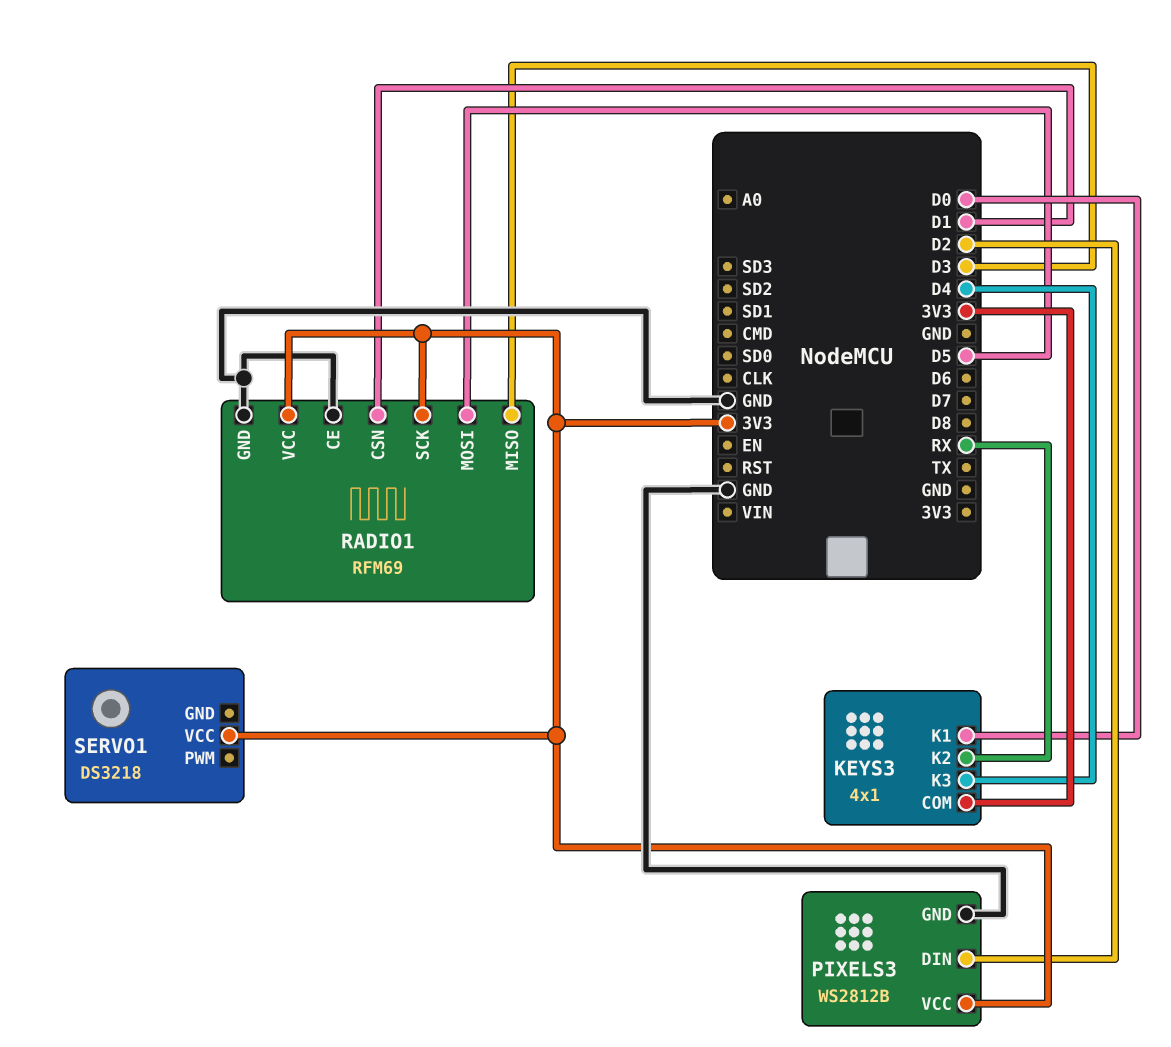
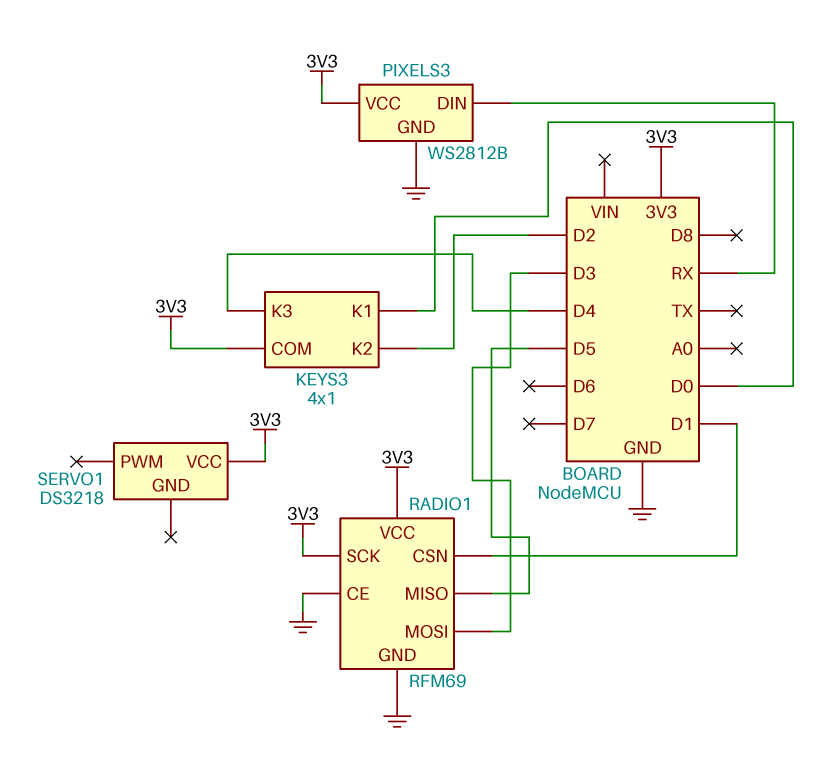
KEYS3 pin K2: RX -> D2
PIXELS3 pin DIN: D2 -> RX
RADIO1 pin MISO: D3 -> D5
RADIO1 pin MOSI: D5 -> D3

